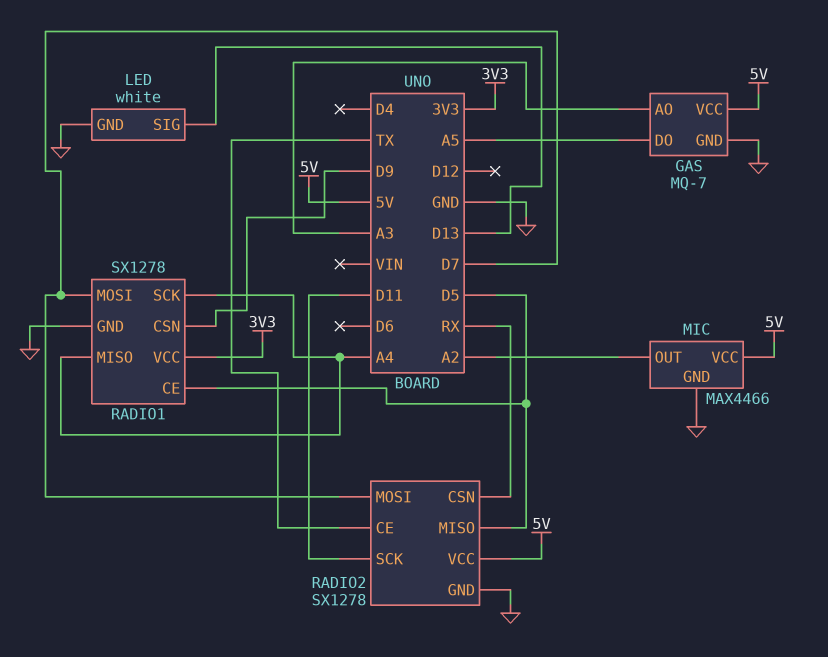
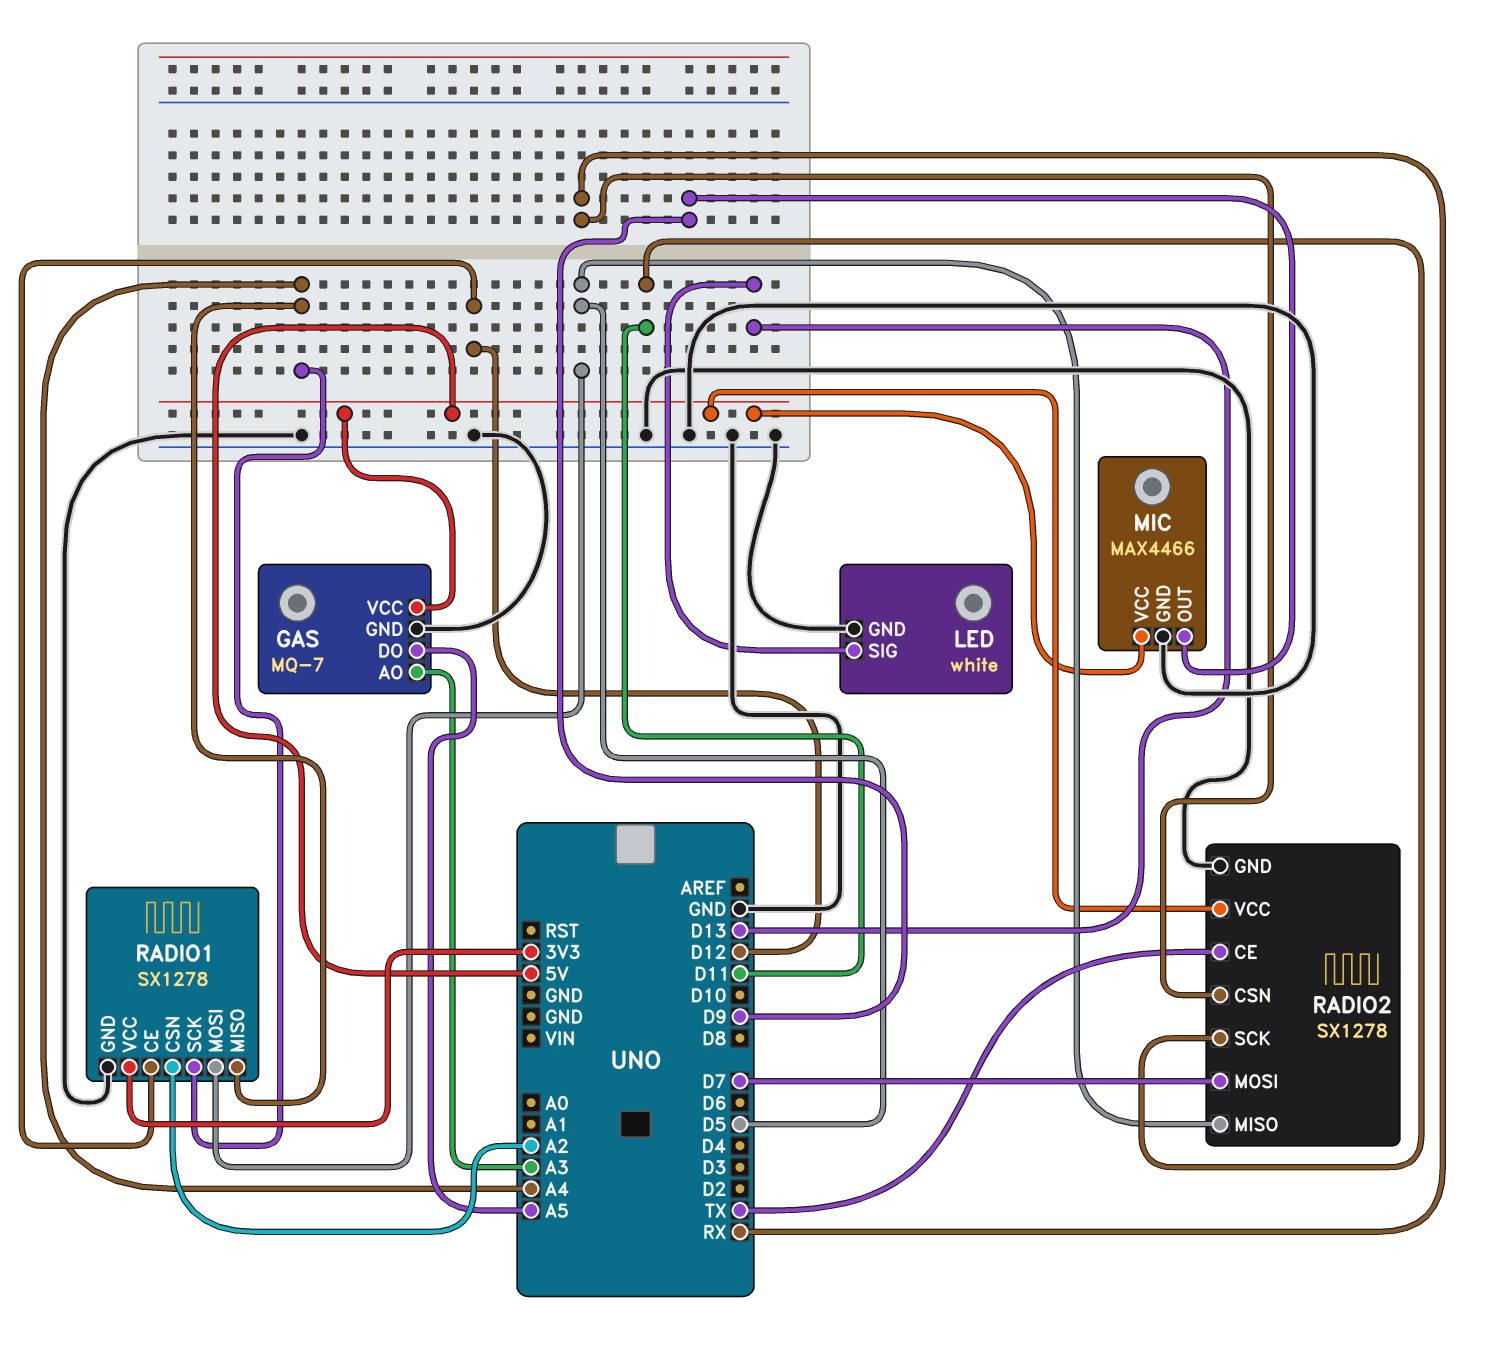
MIC pin OUT: A2 -> D9
RADIO1 pin CE: D5 -> D12
RADIO1 pin CSN: D9 -> A2
RADIO1 pin MOSI: D7 -> D5

